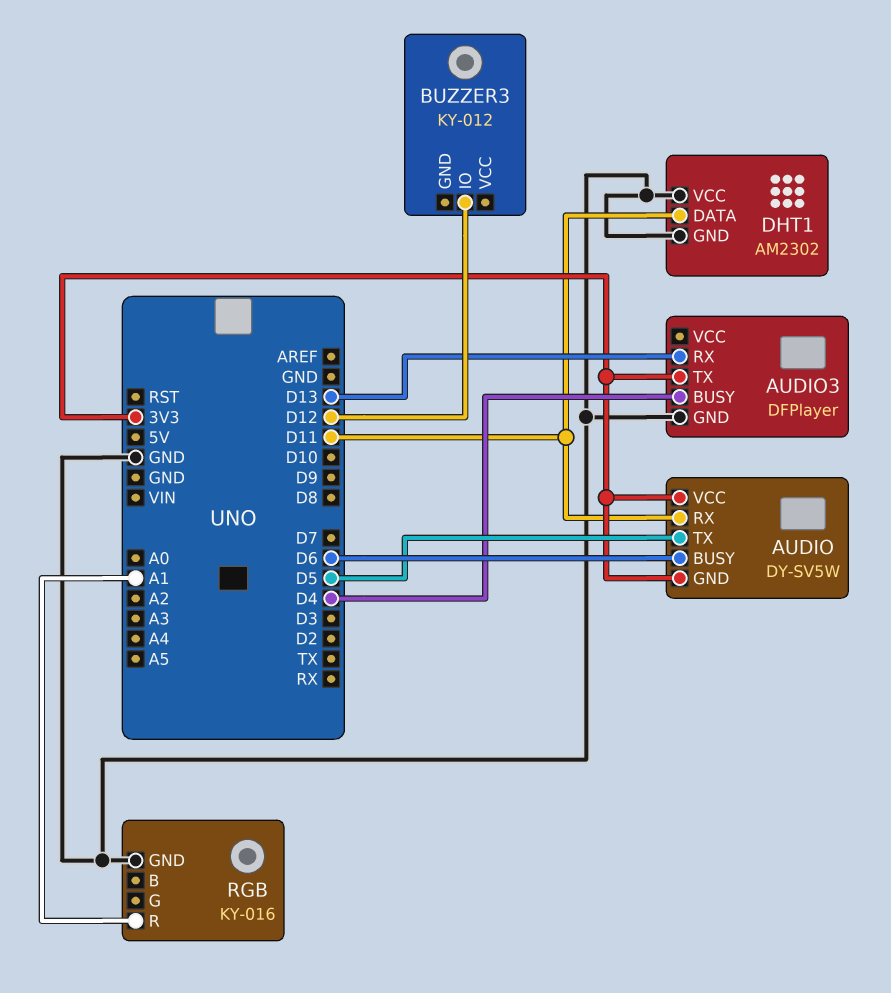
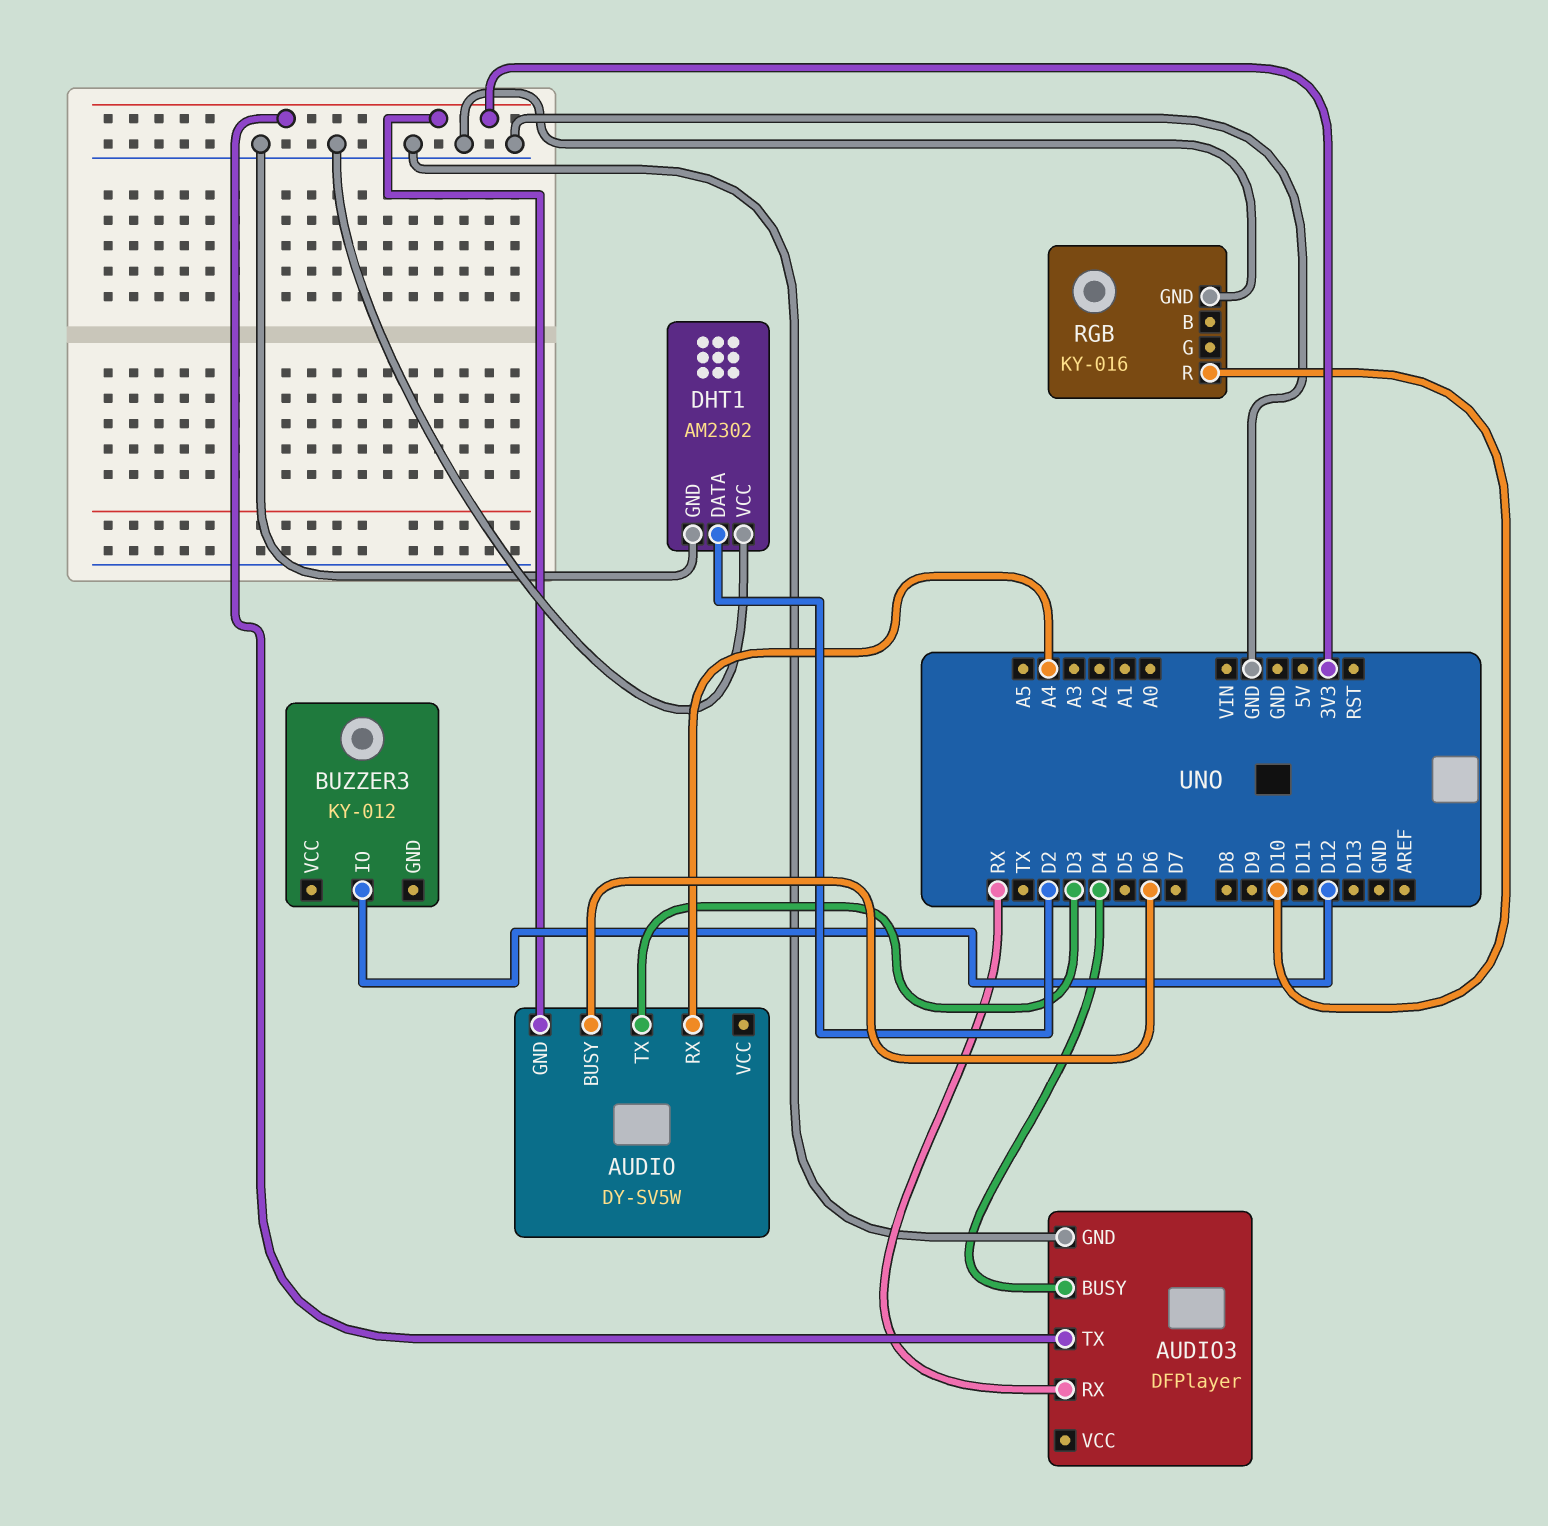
AUDIO pin RX: D11 -> A4
AUDIO pin TX: D5 -> D3
AUDIO pin VCC: 3V3 -> none
AUDIO3 pin RX: D13 -> RX
DHT1 pin DATA: D11 -> D2
RGB pin R: A1 -> D10

